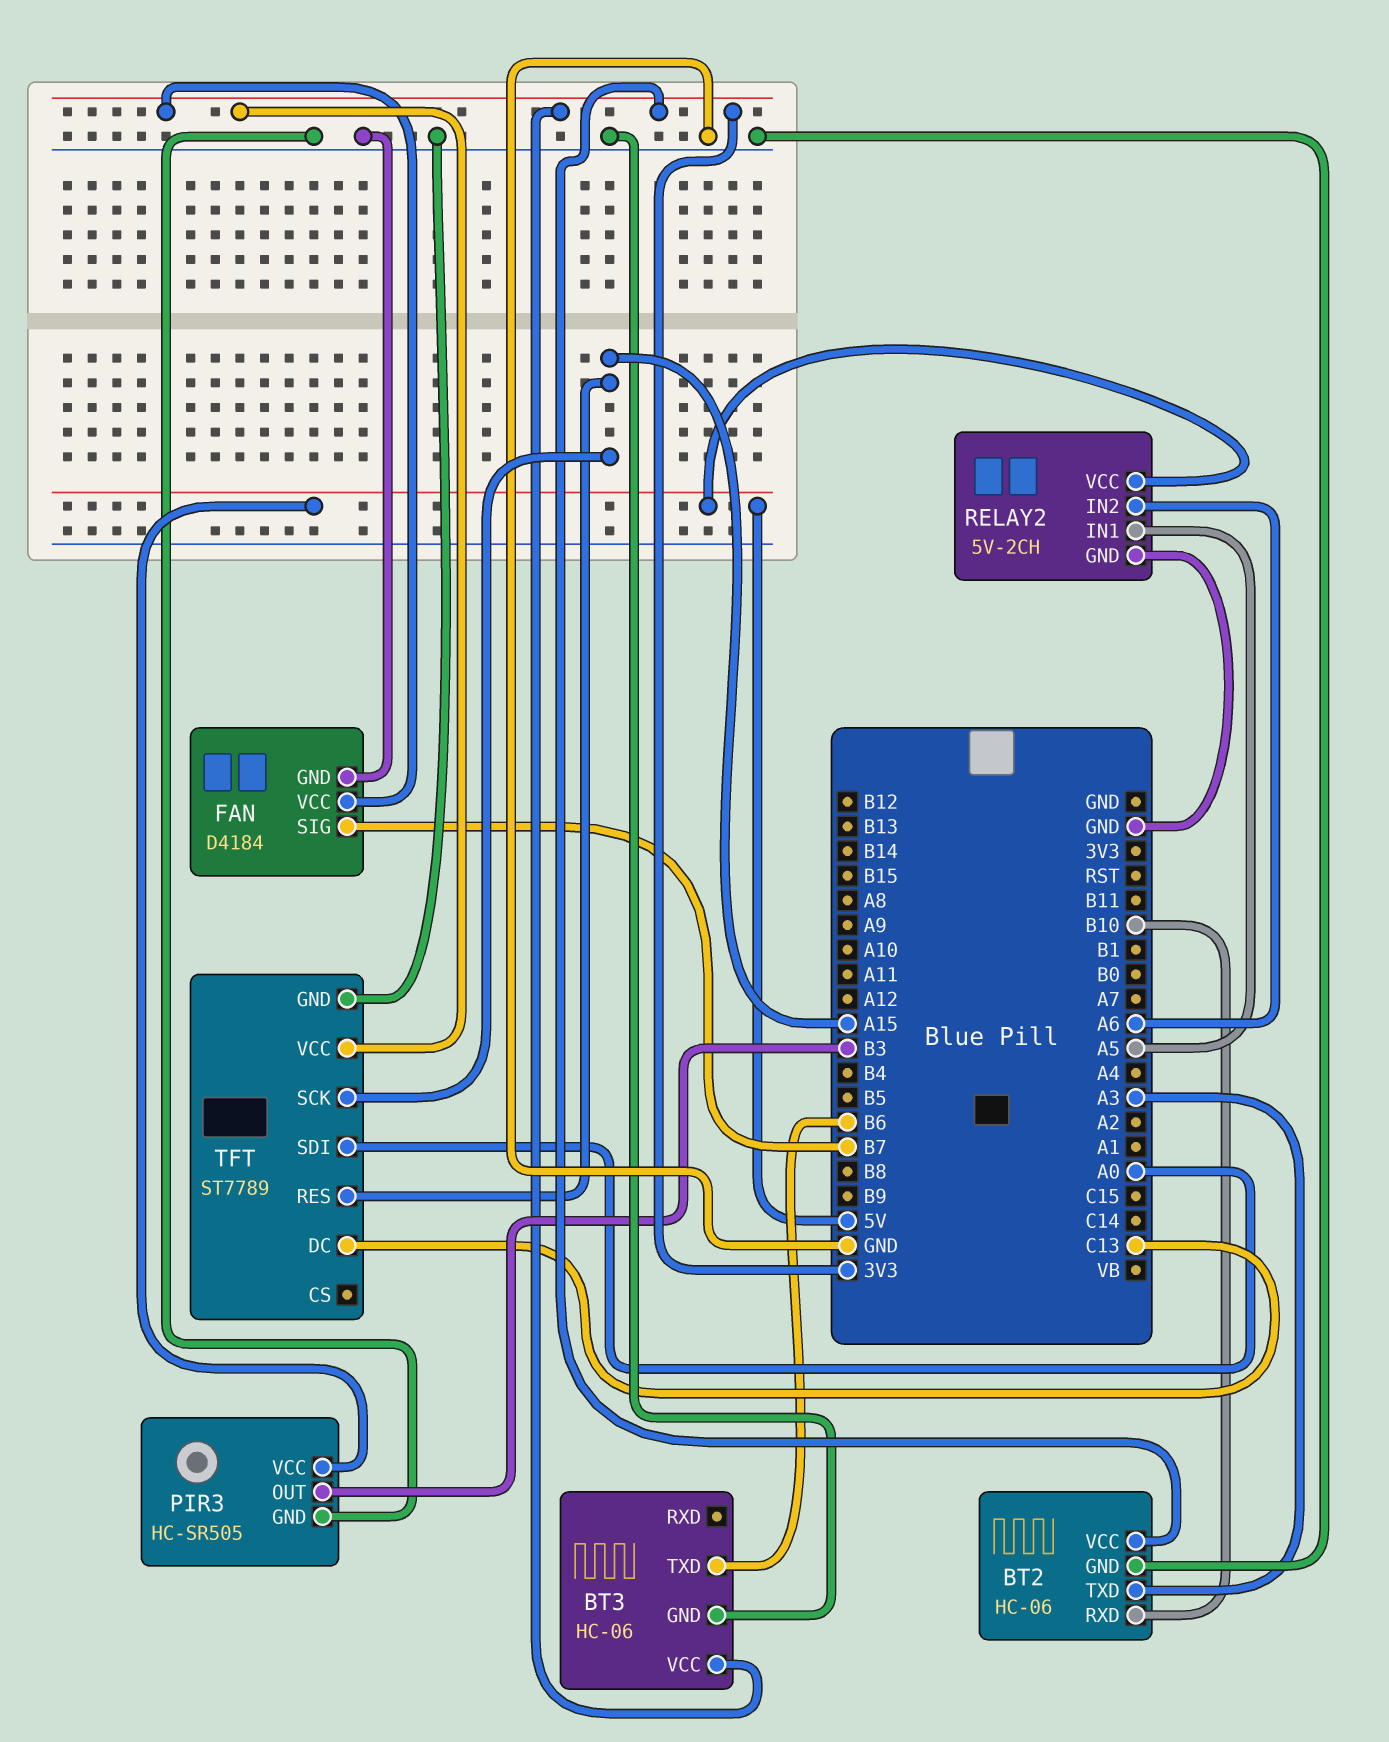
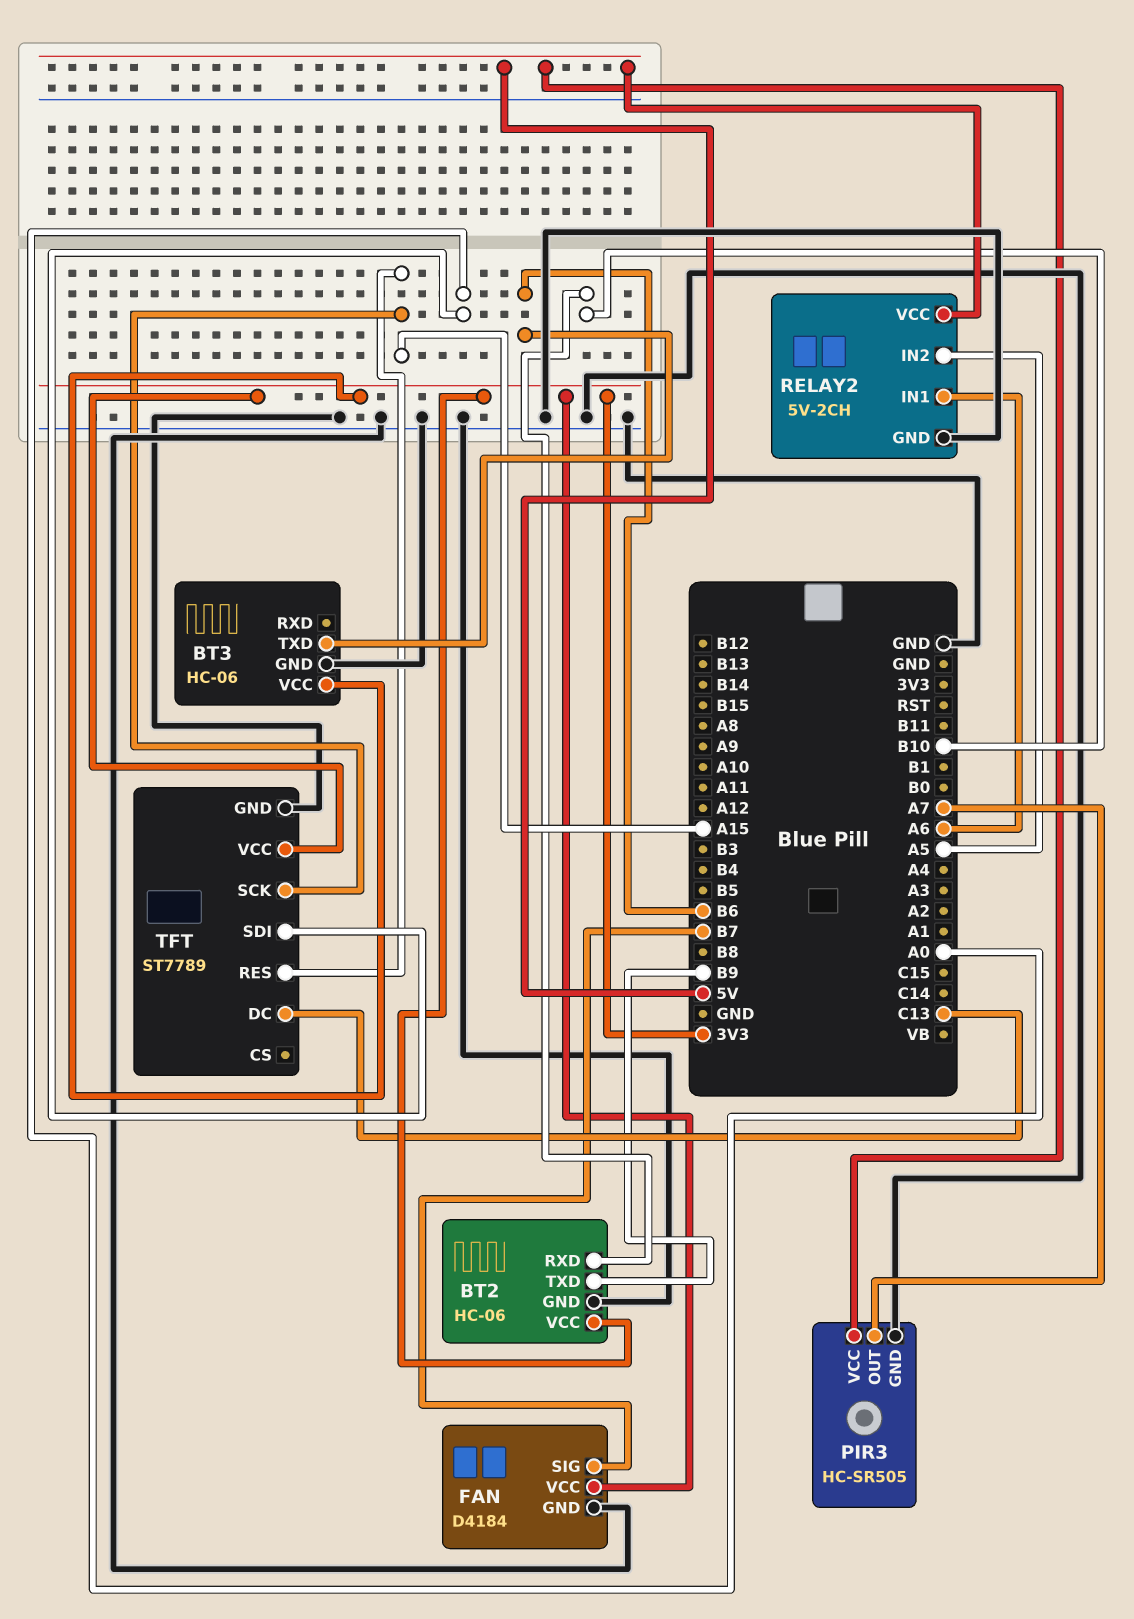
BT2 pin TXD: A3 -> B9
PIR3 pin OUT: B3 -> A7
RELAY2 pin IN1: A5 -> A6
RELAY2 pin IN2: A6 -> A5

